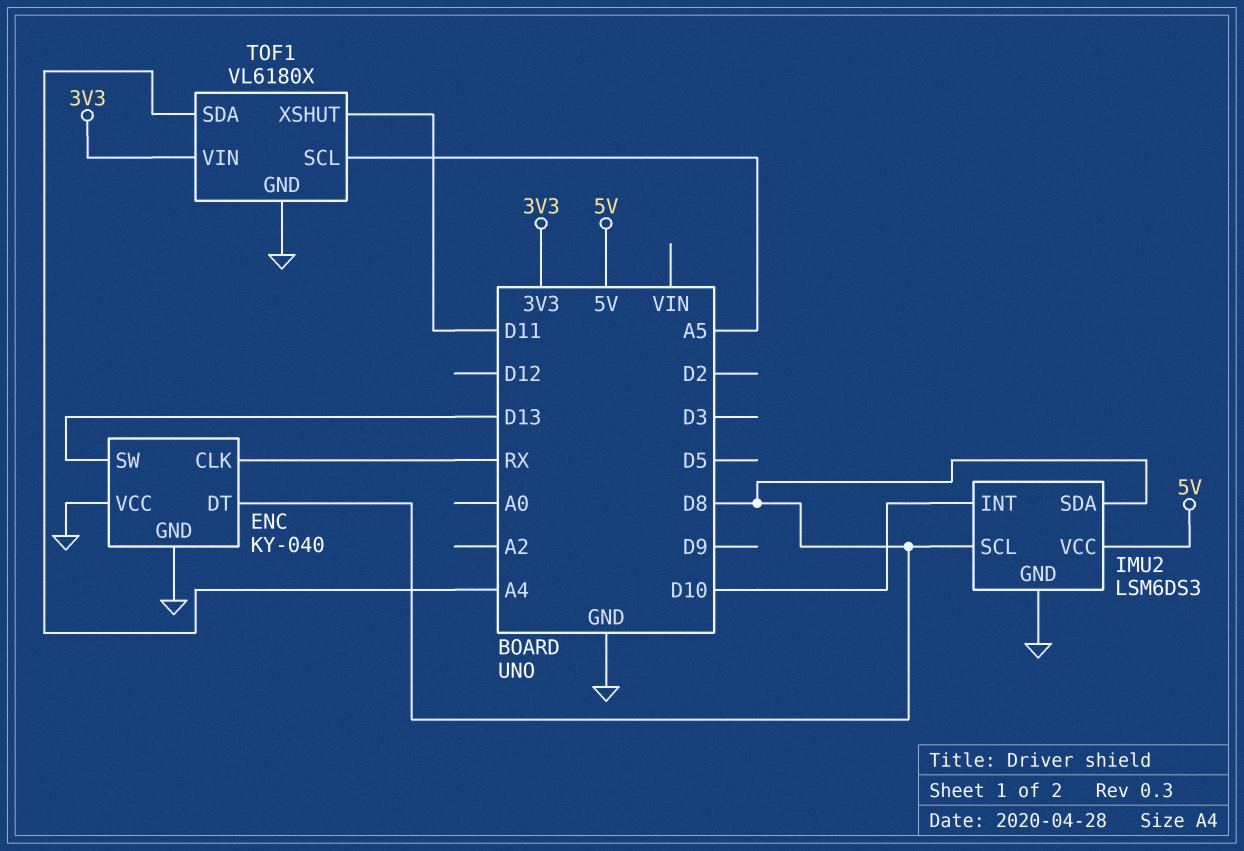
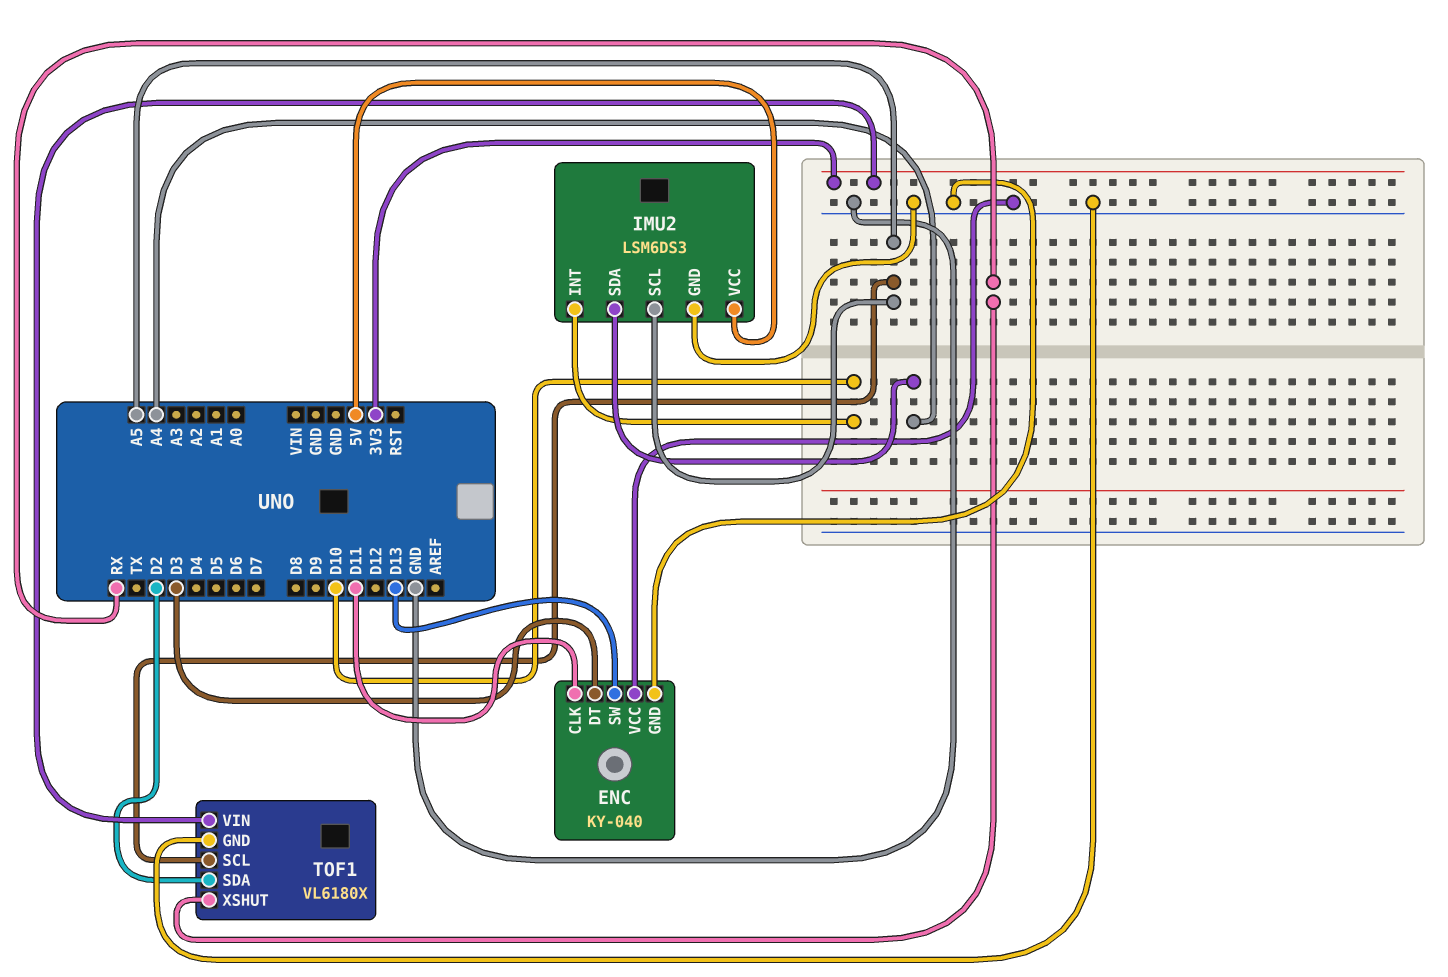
ENC pin CLK: RX -> D11
ENC pin DT: D8 -> D3
IMU2 pin SCL: D8 -> A5
IMU2 pin SDA: D8 -> A4
TOF1 pin SDA: A4 -> D2
TOF1 pin XSHUT: D11 -> RX

